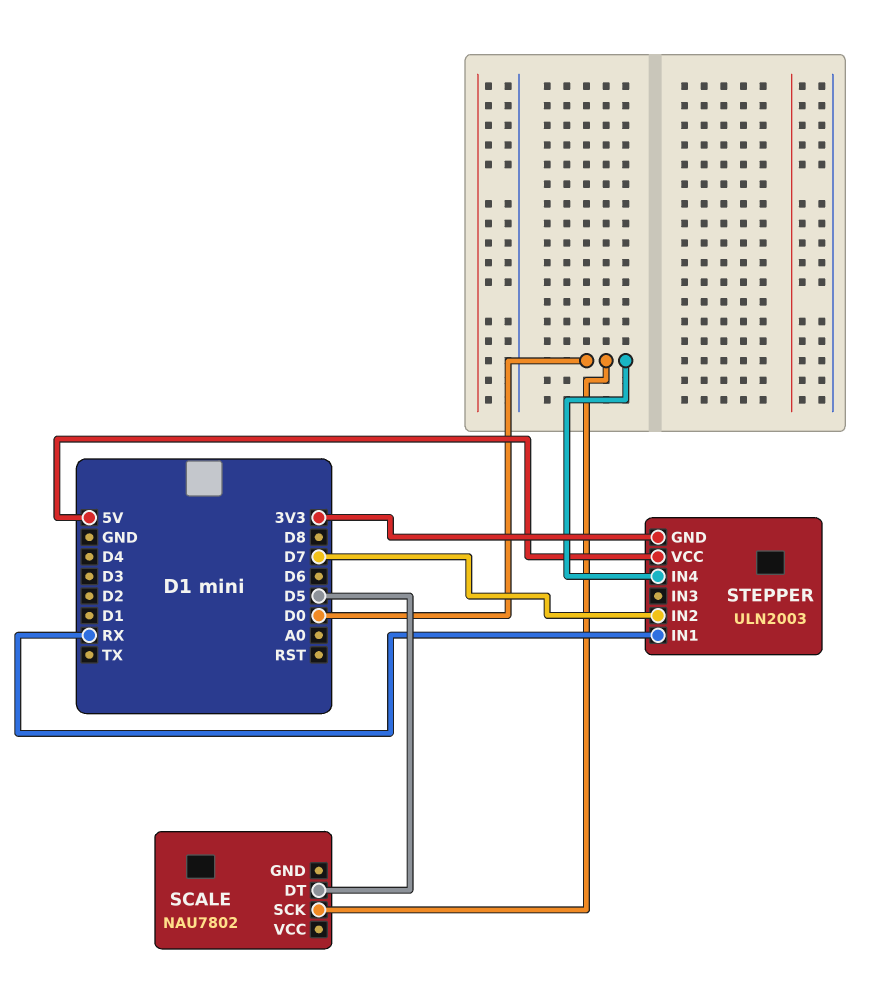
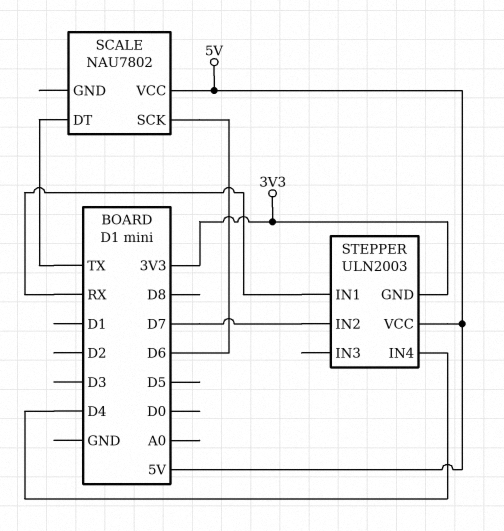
SCALE pin DT: D5 -> TX
SCALE pin SCK: D0 -> D6
SCALE pin VCC: none -> 5V
STEPPER pin IN4: D0 -> D4

